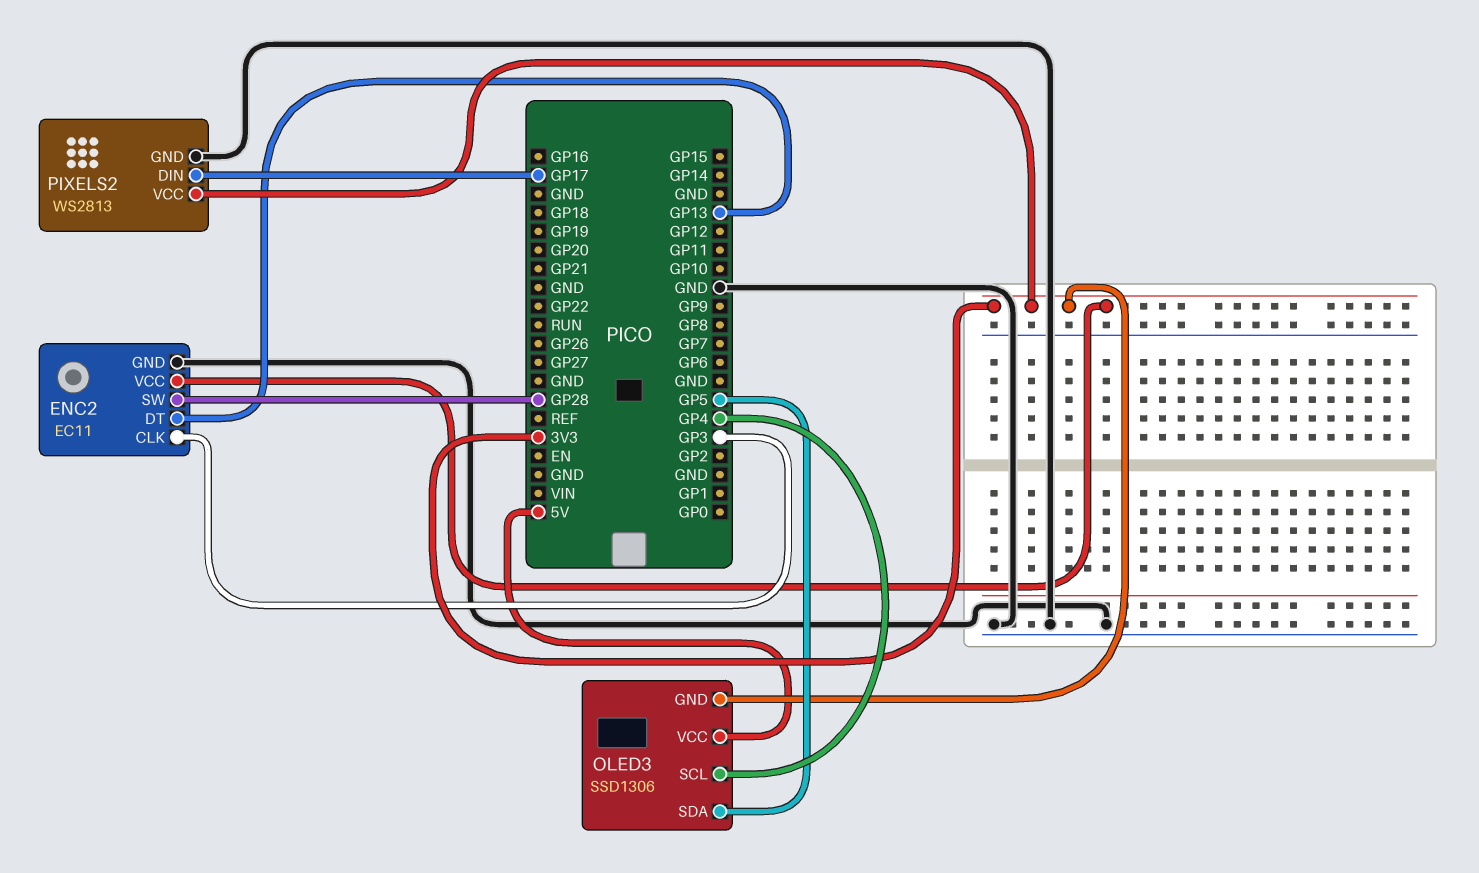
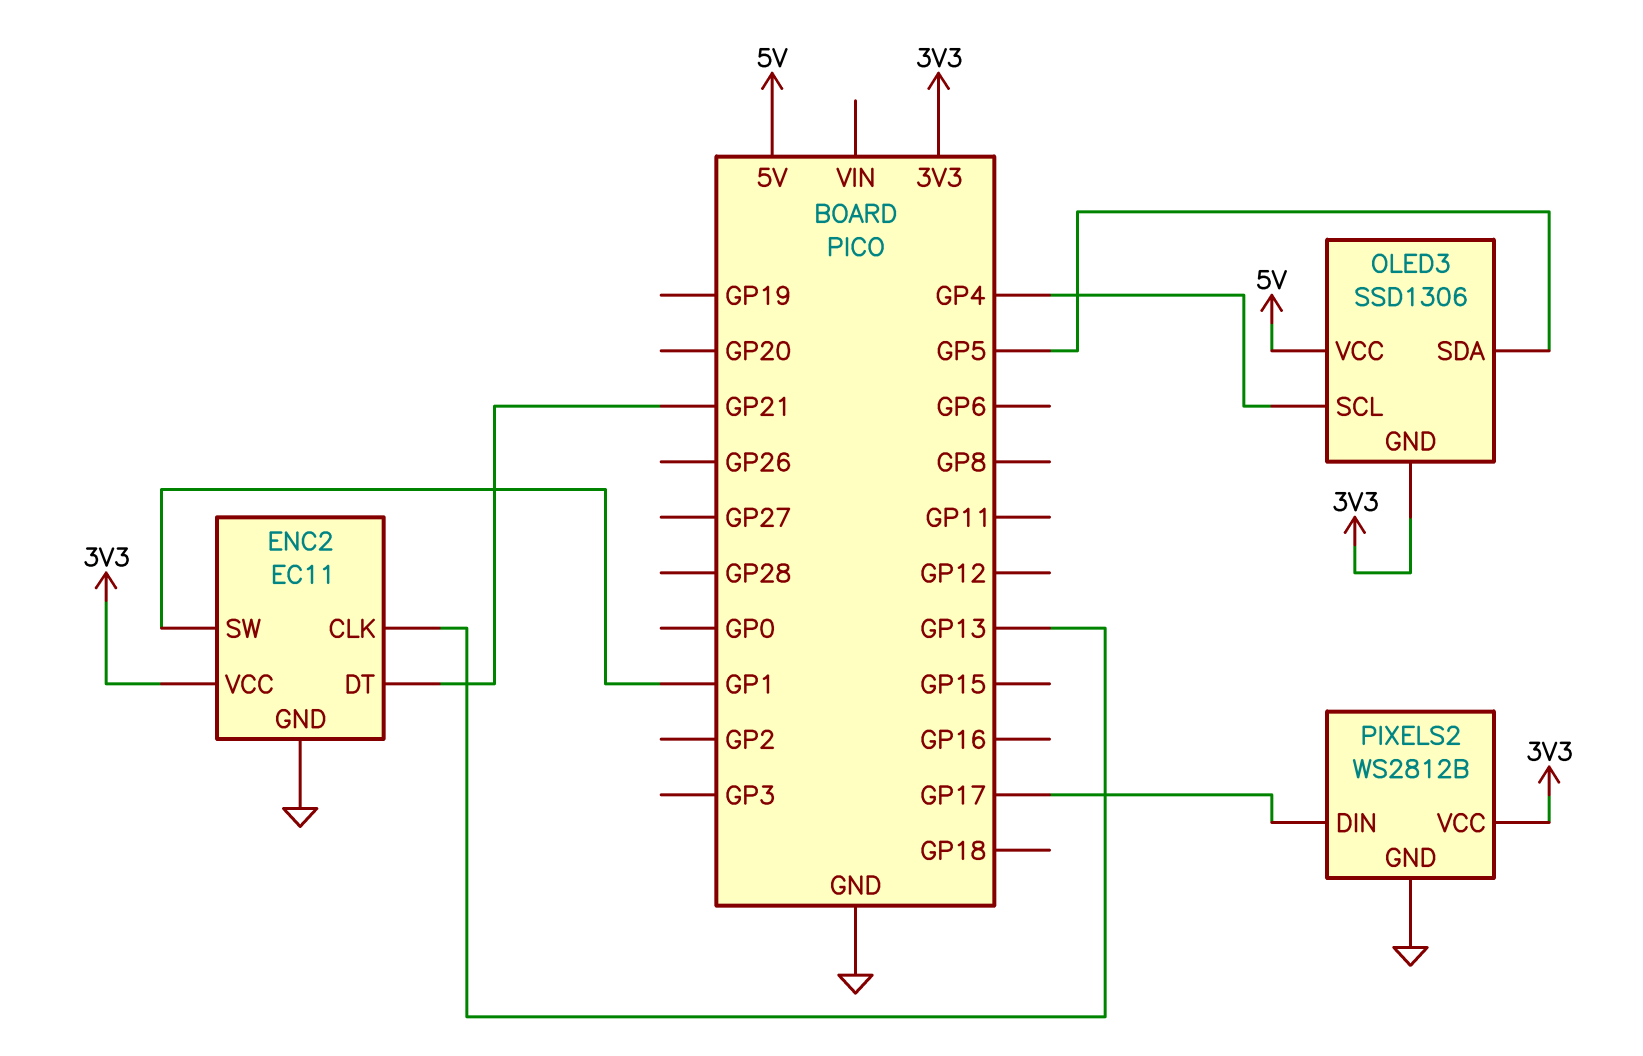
ENC2 pin CLK: GP3 -> GP13
ENC2 pin DT: GP13 -> GP21
ENC2 pin SW: GP28 -> GP1
PIXELS2: WS2813 -> WS2812B

